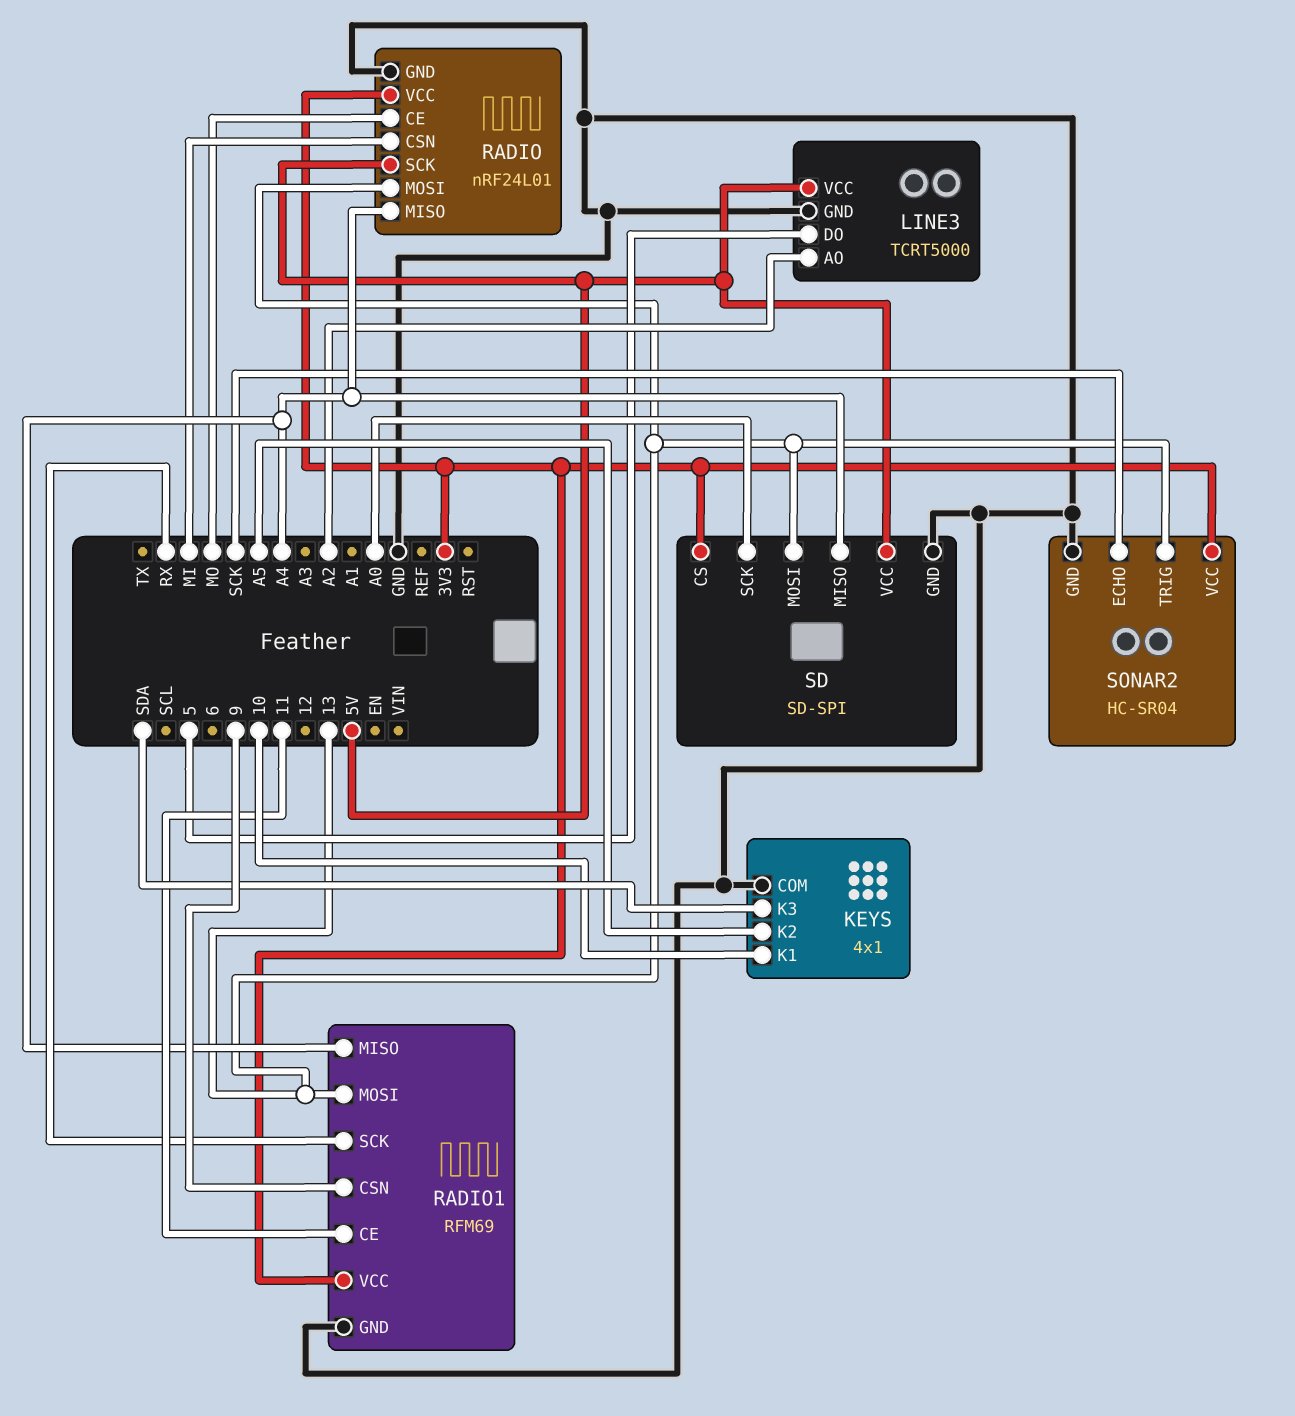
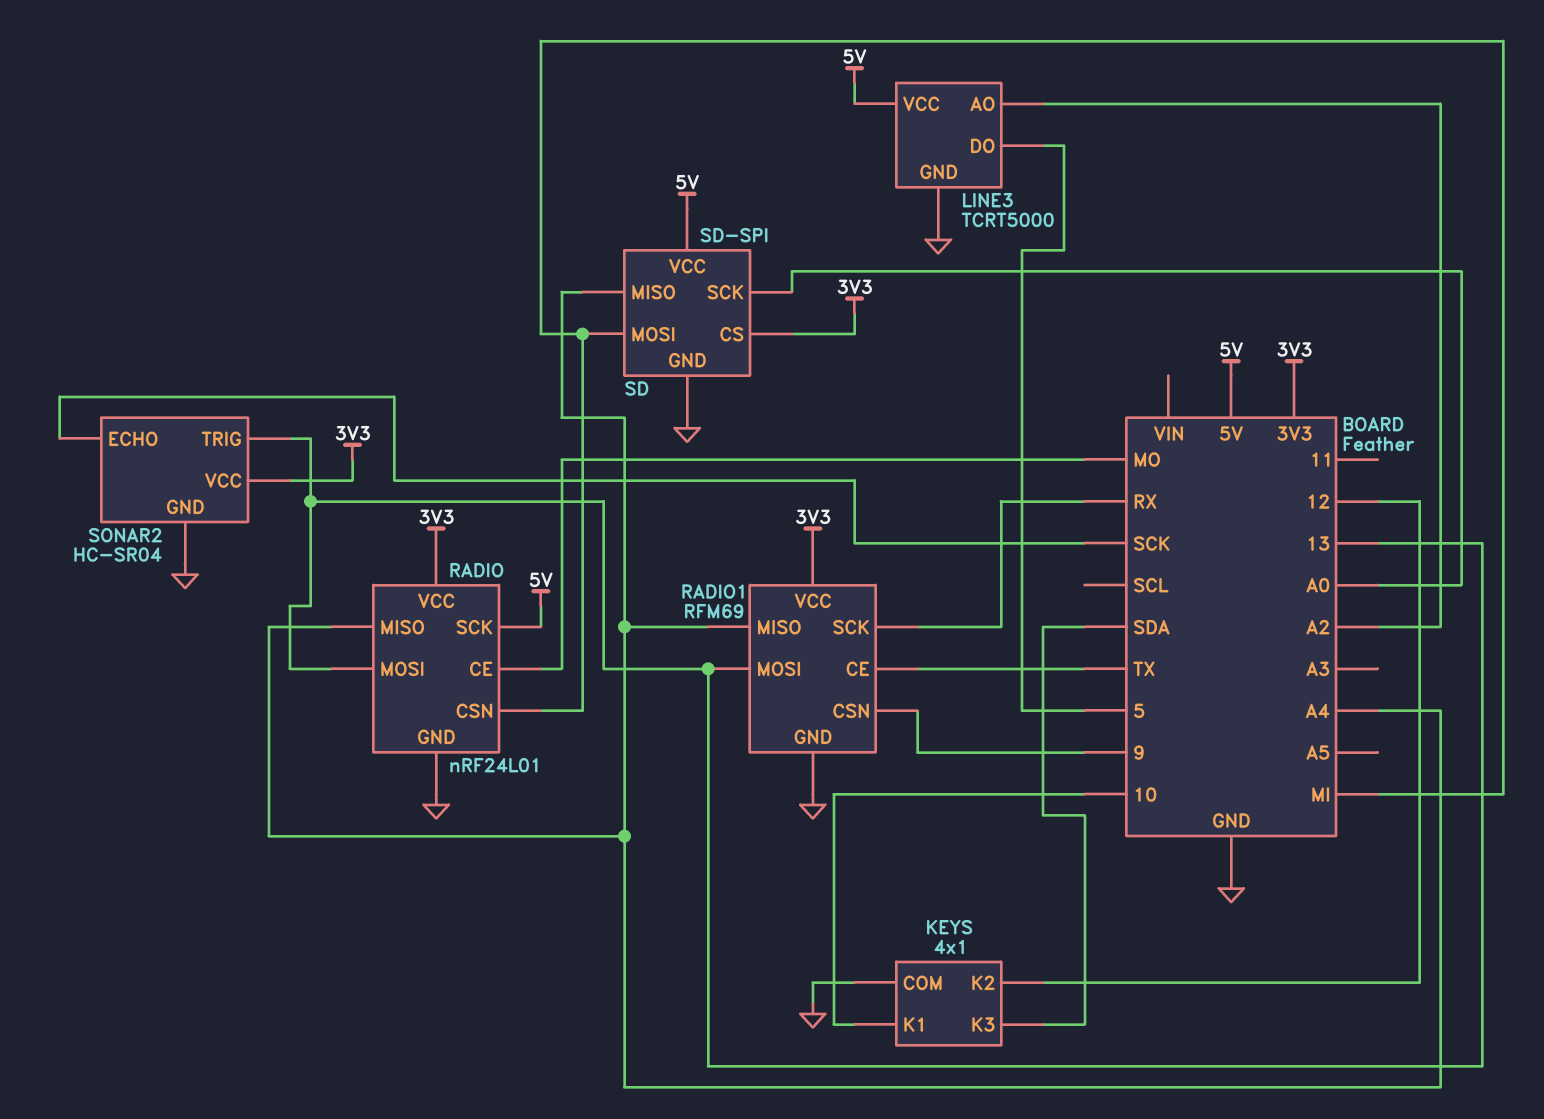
KEYS pin K2: A5 -> 12
RADIO1 pin CE: 11 -> TX
SD pin MOSI: 13 -> MI

